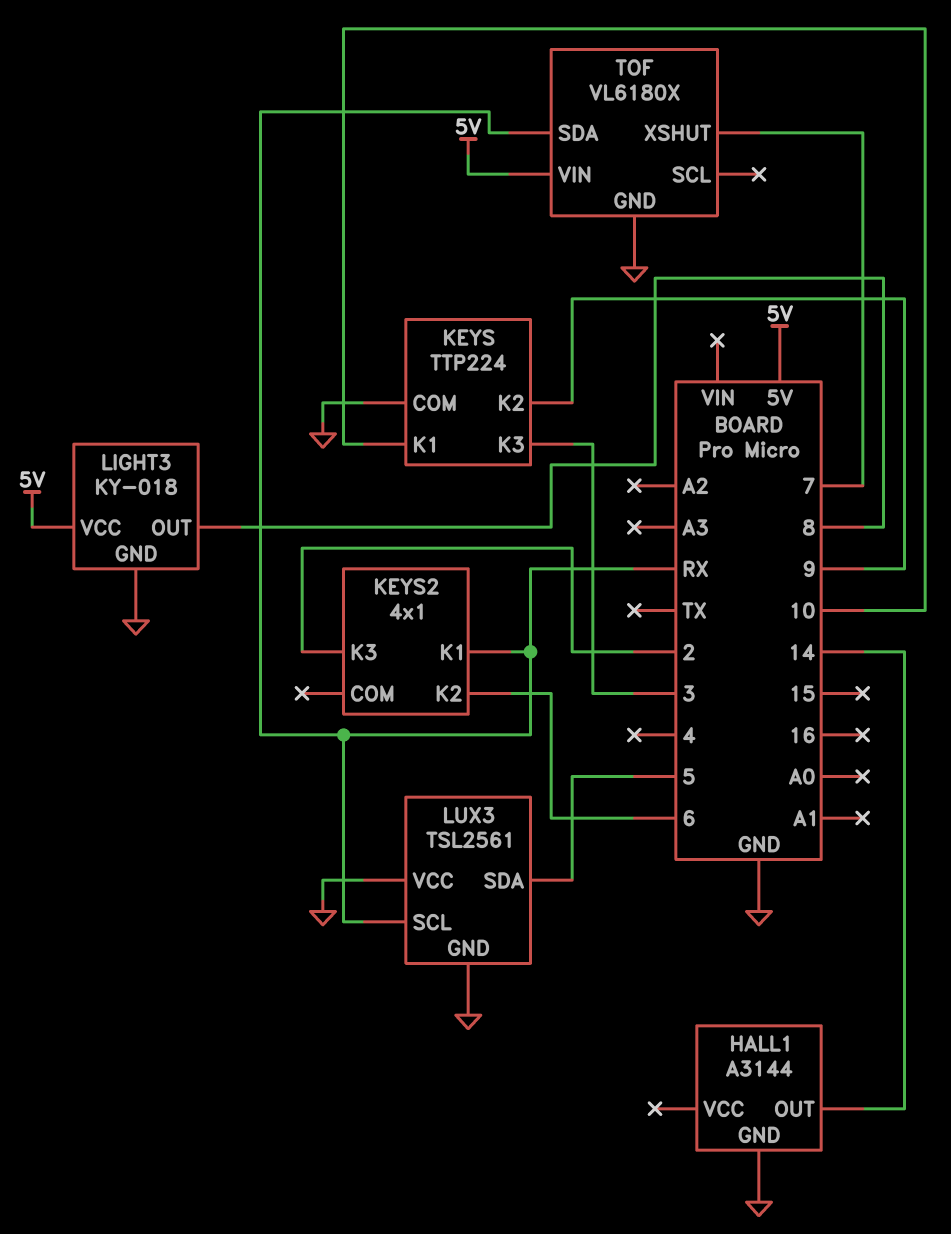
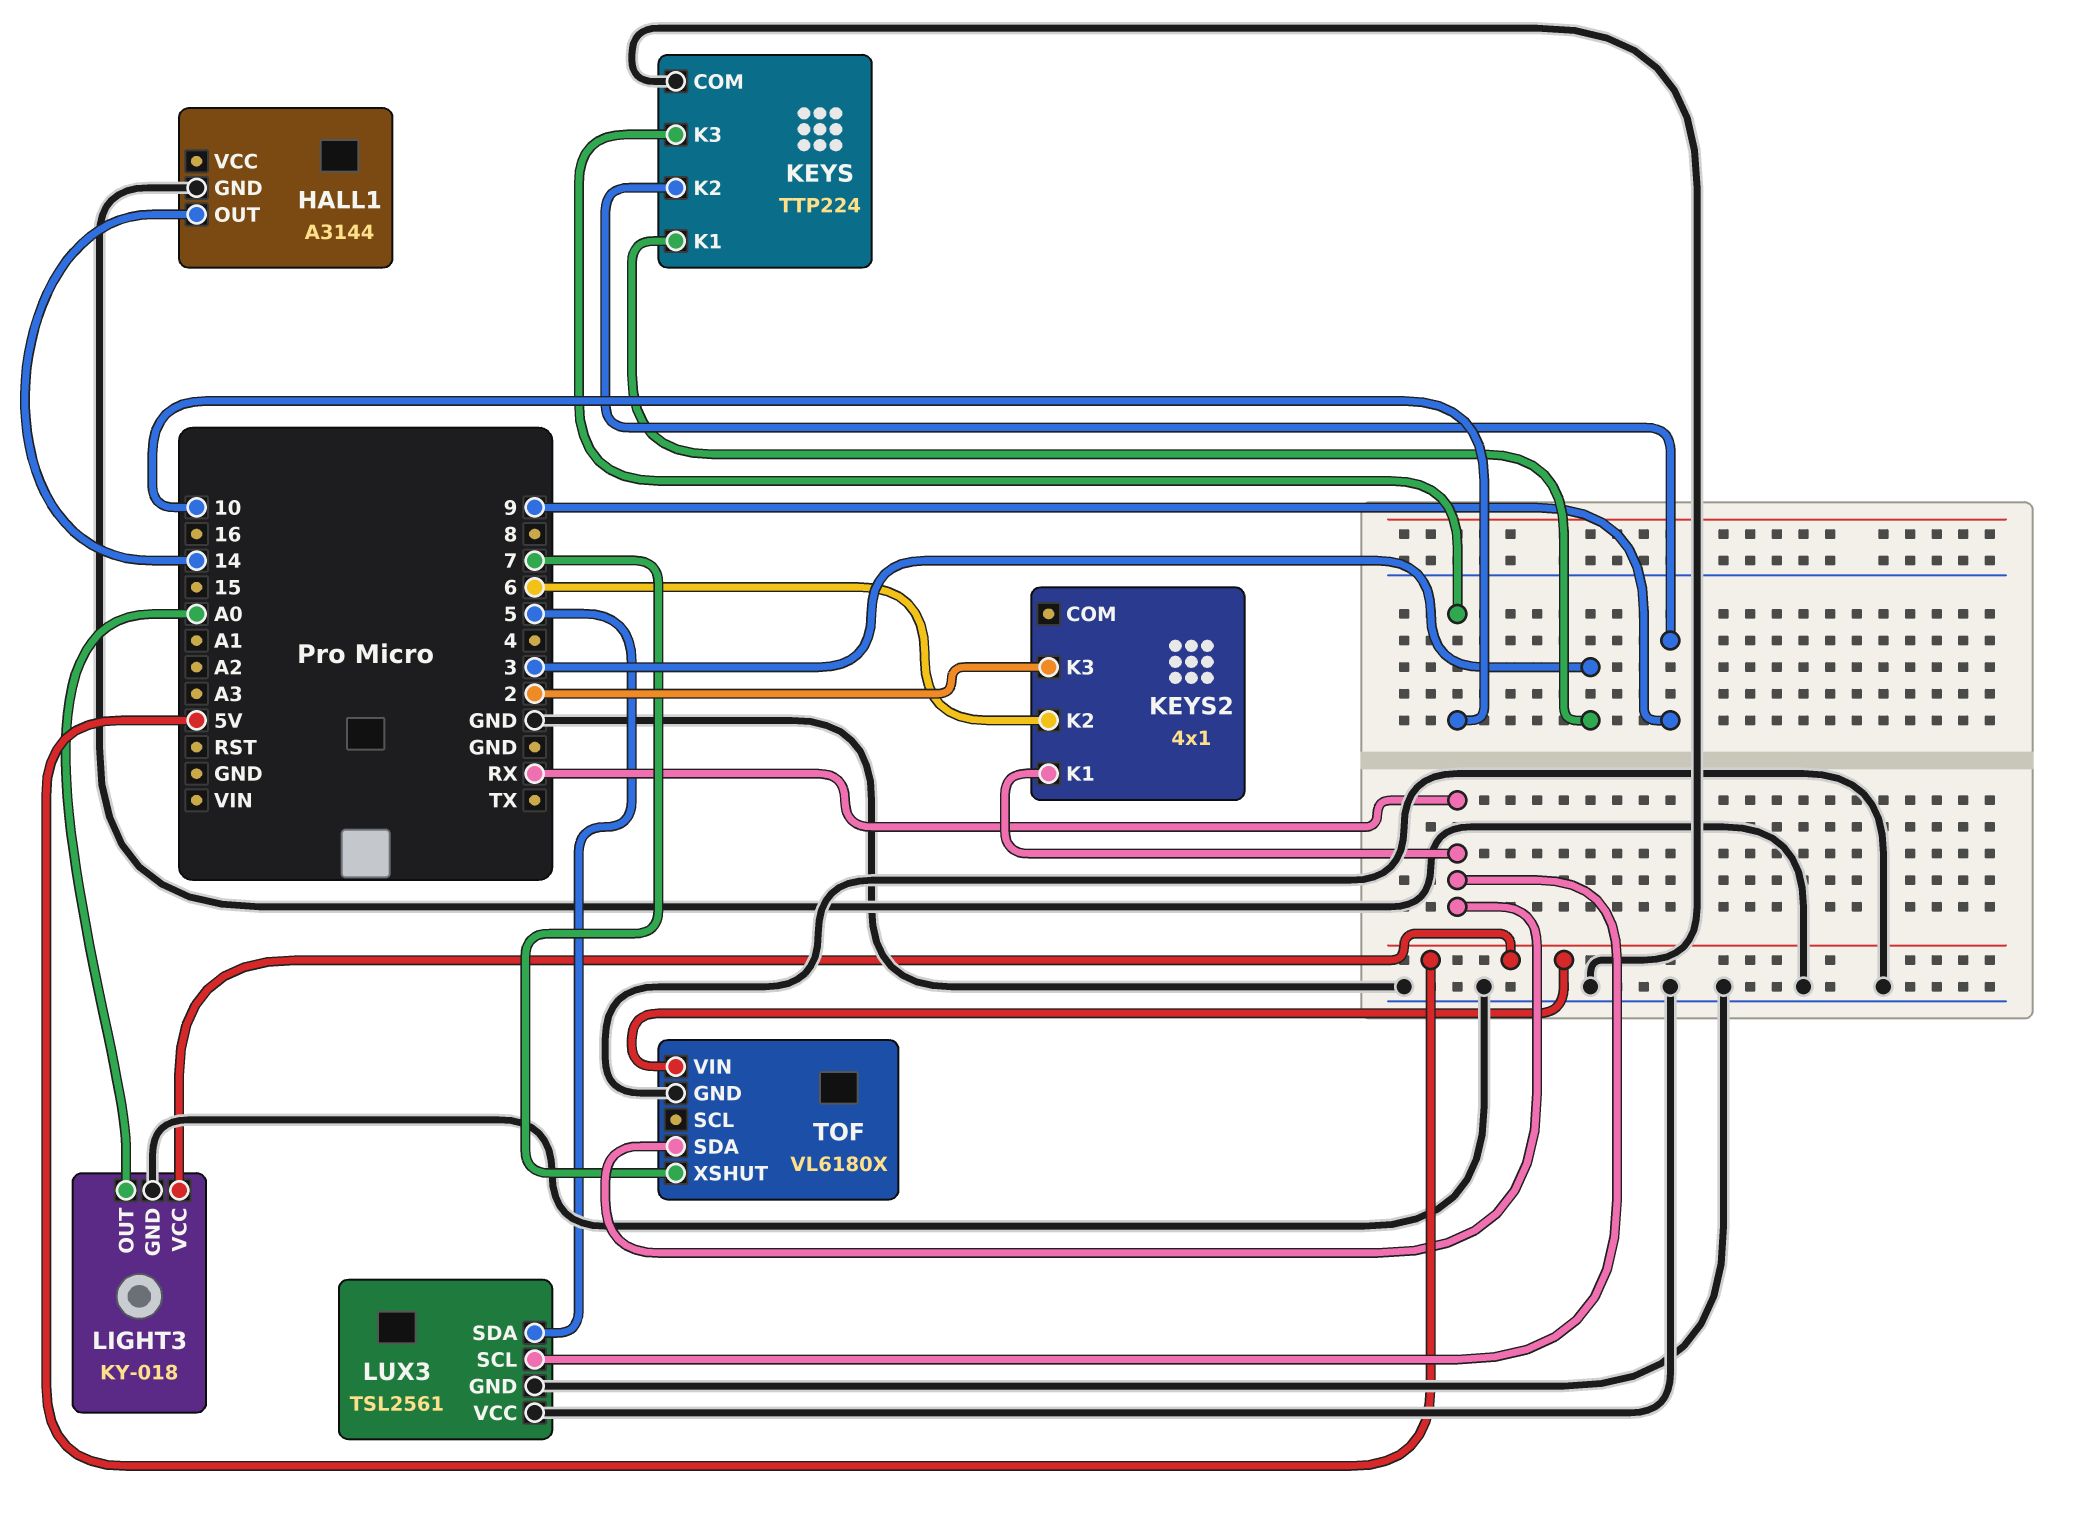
KEYS pin K1: 10 -> 3
KEYS pin K3: 3 -> 10
LIGHT3 pin OUT: 8 -> A0

